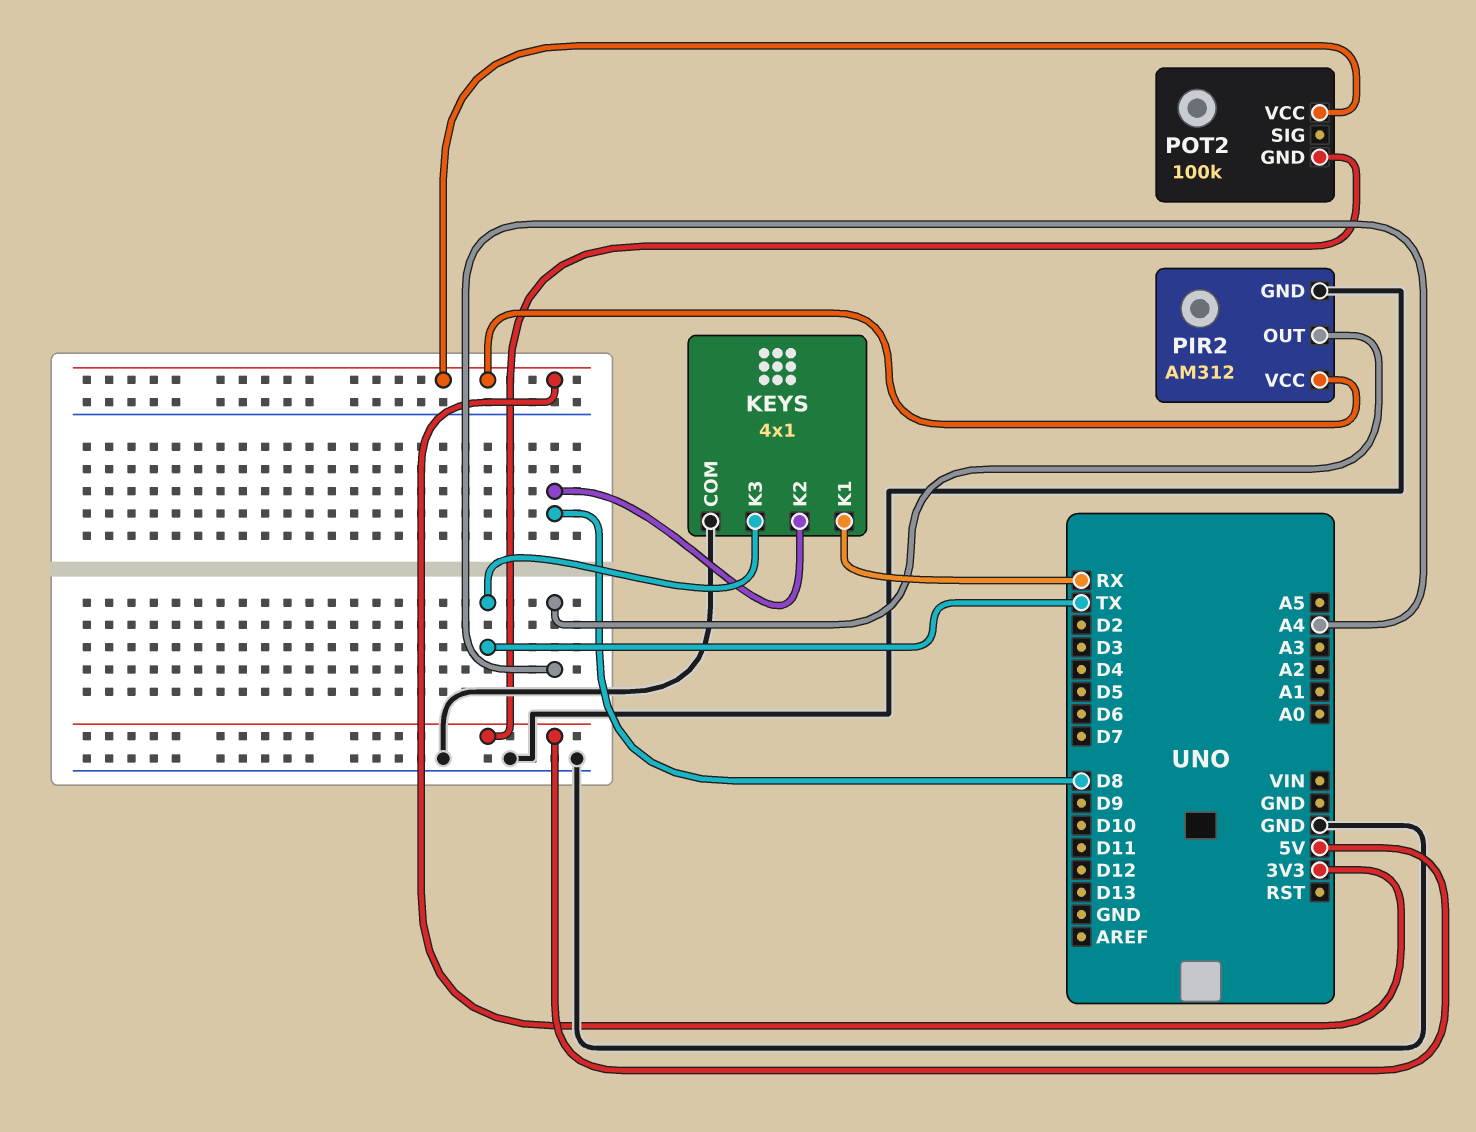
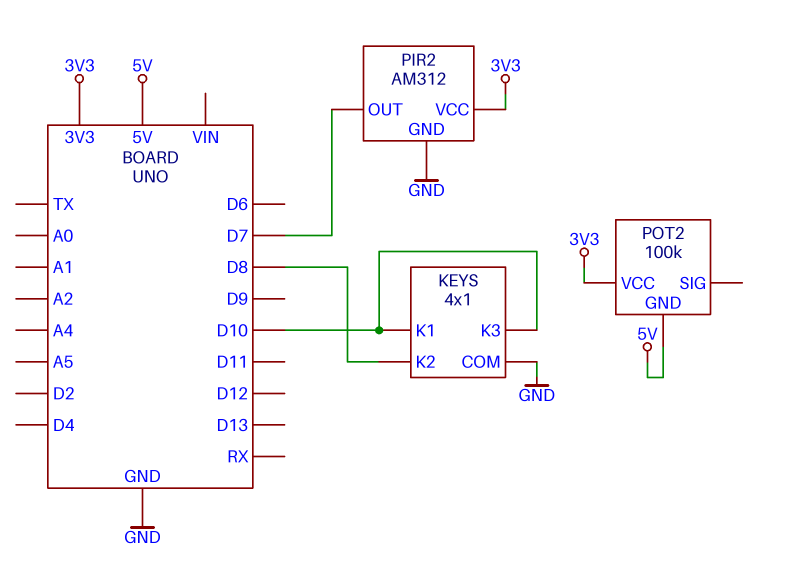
KEYS pin K1: RX -> D10
KEYS pin K3: TX -> D10
PIR2 pin OUT: A4 -> D7

